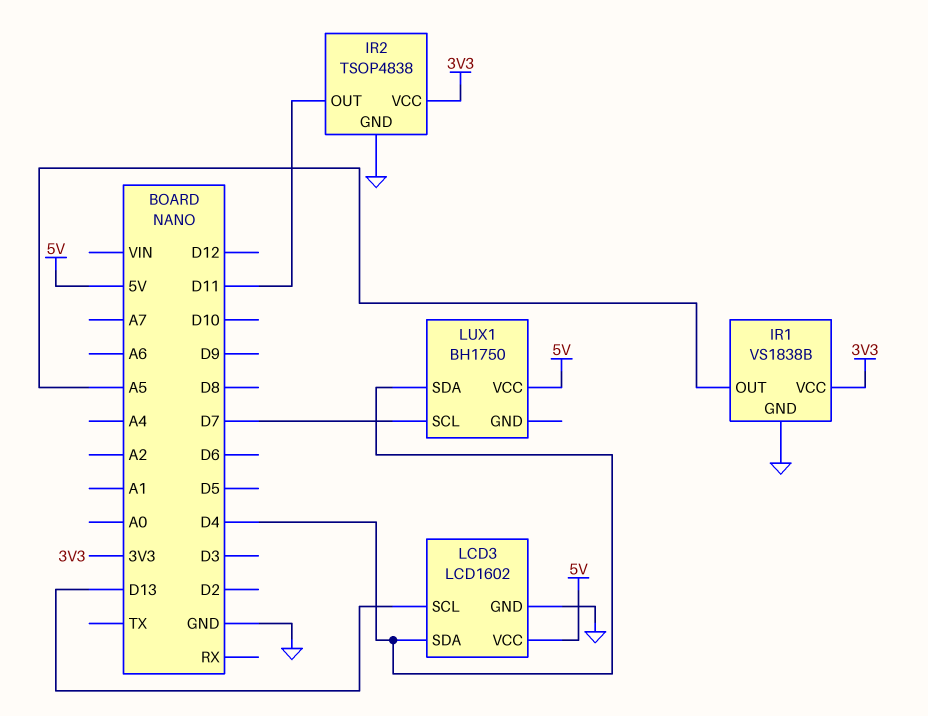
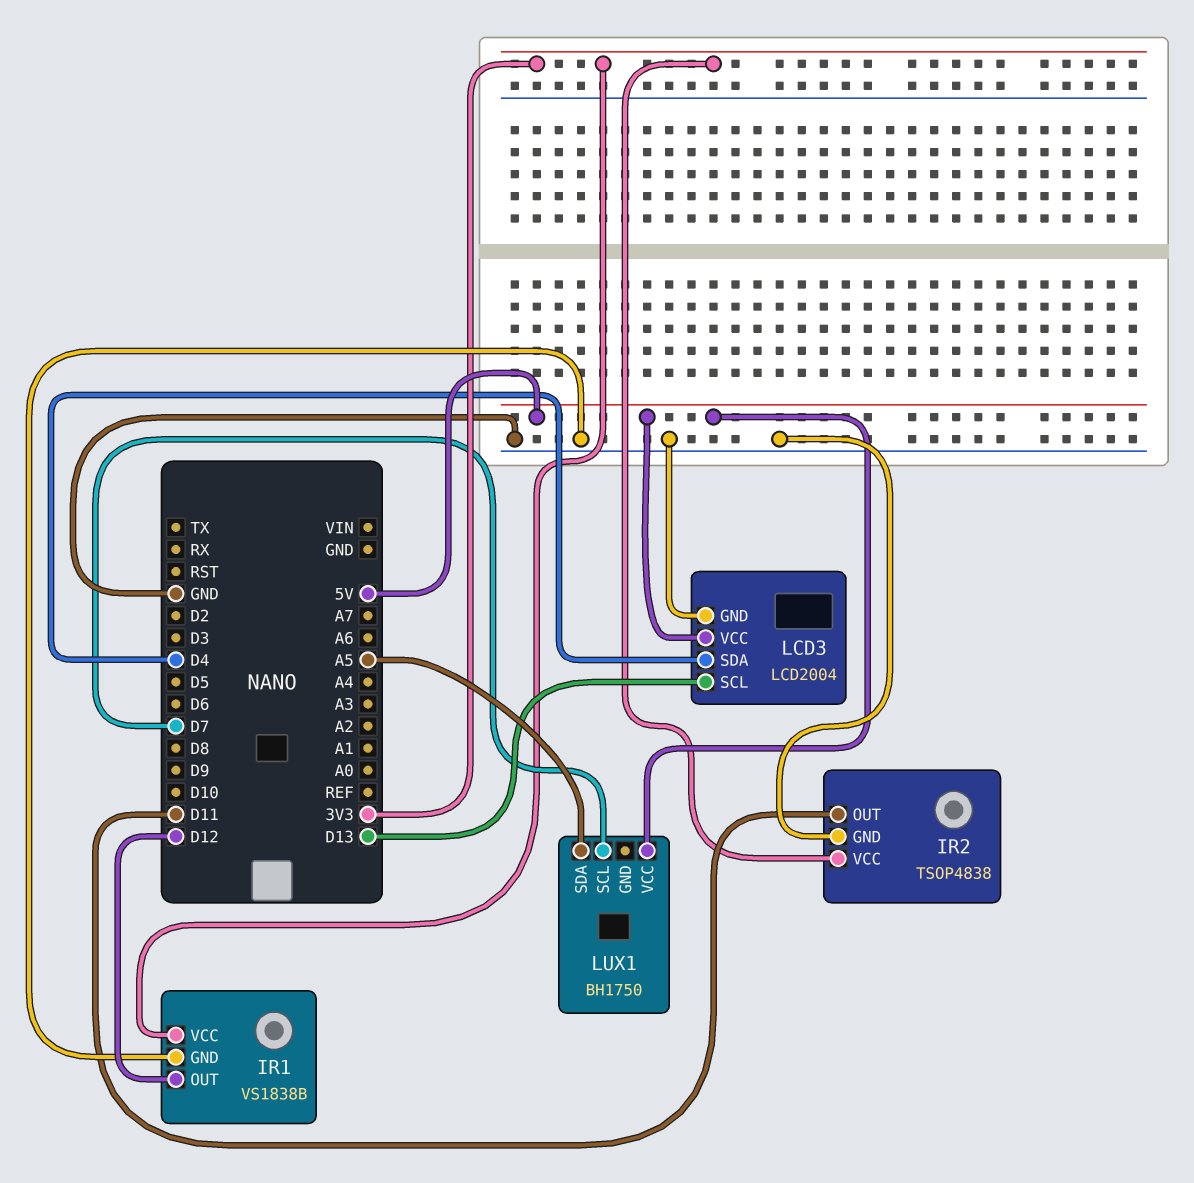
IR1 pin OUT: A5 -> D12
LCD3: LCD1602 -> LCD2004
LUX1 pin SDA: D4 -> A5

